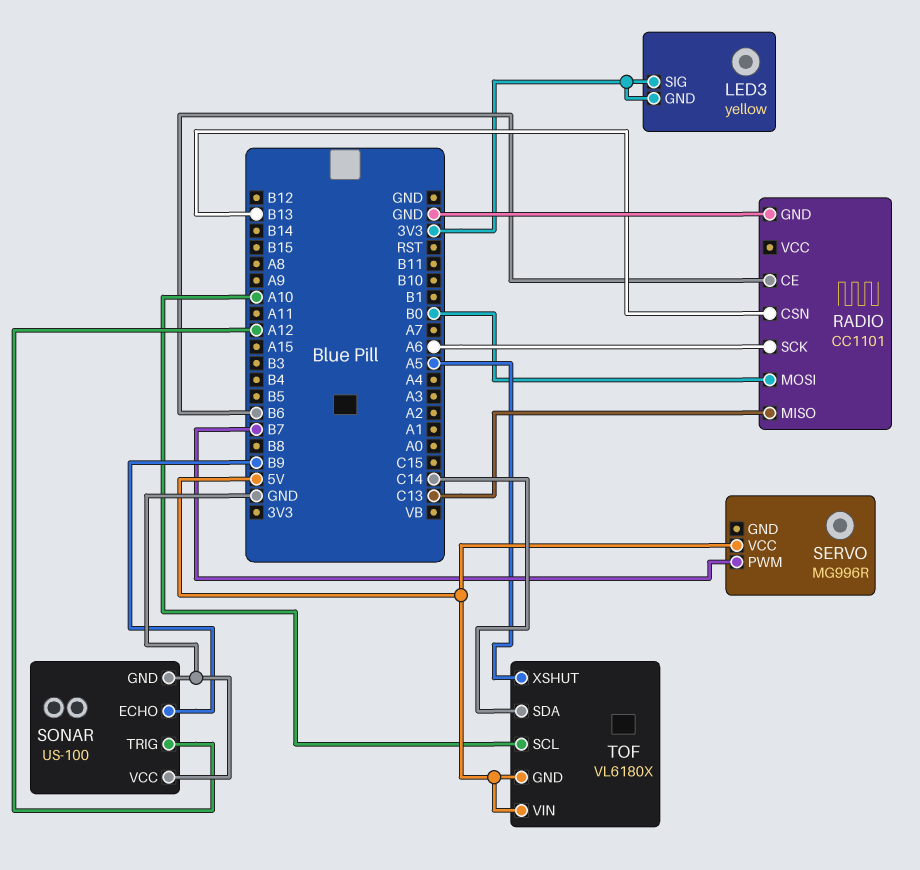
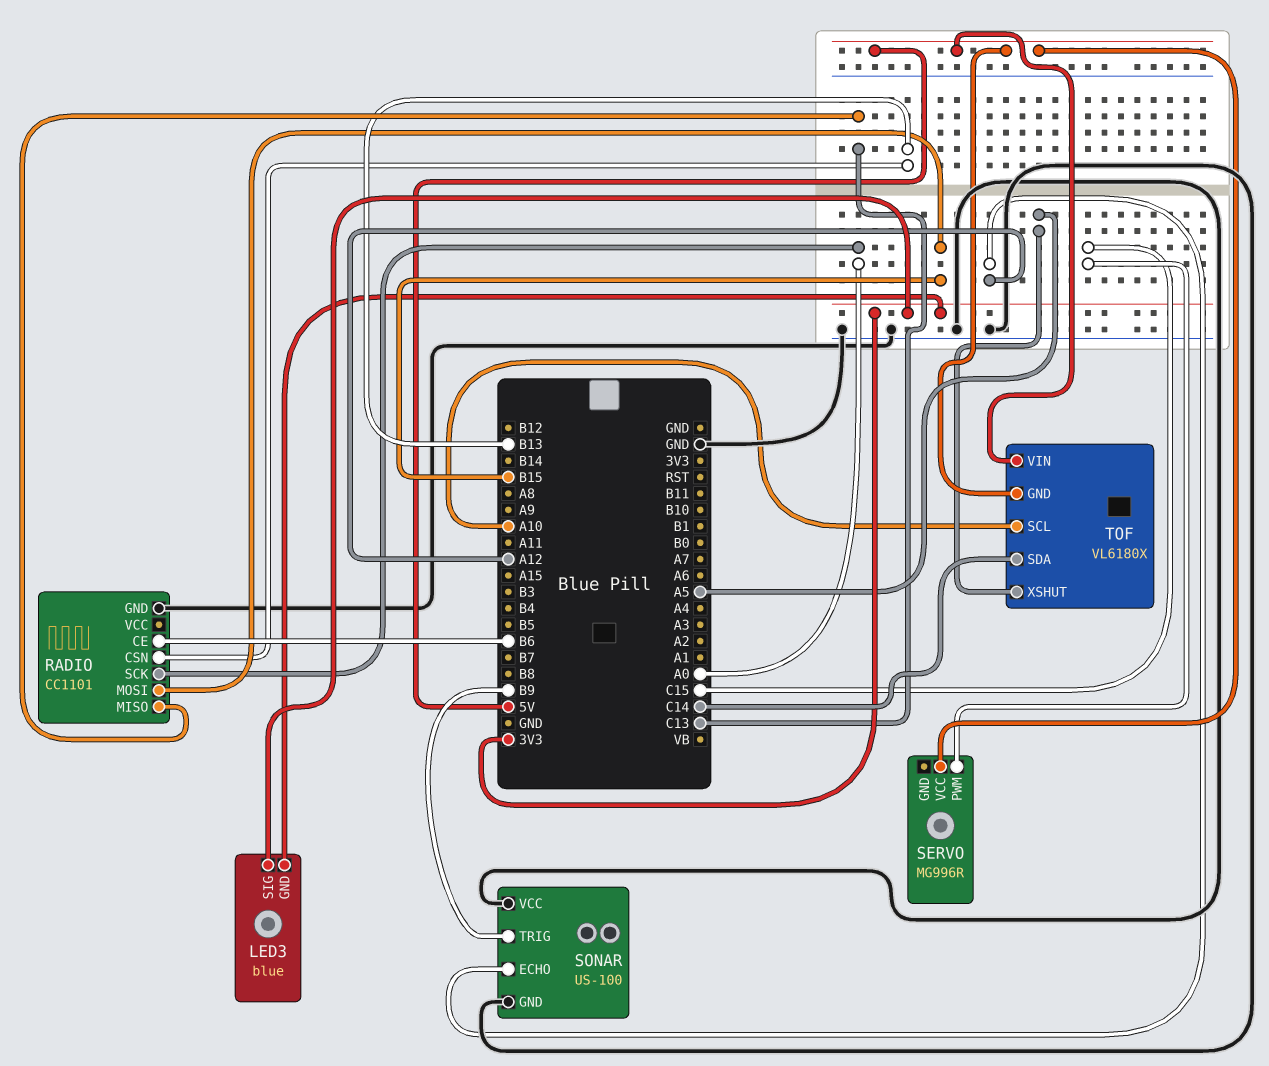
LED3: yellow -> blue
RADIO pin MOSI: B0 -> B15
RADIO pin SCK: A6 -> A0
SERVO pin PWM: B7 -> C15
SONAR pin ECHO: B9 -> A12
SONAR pin TRIG: A12 -> B9

